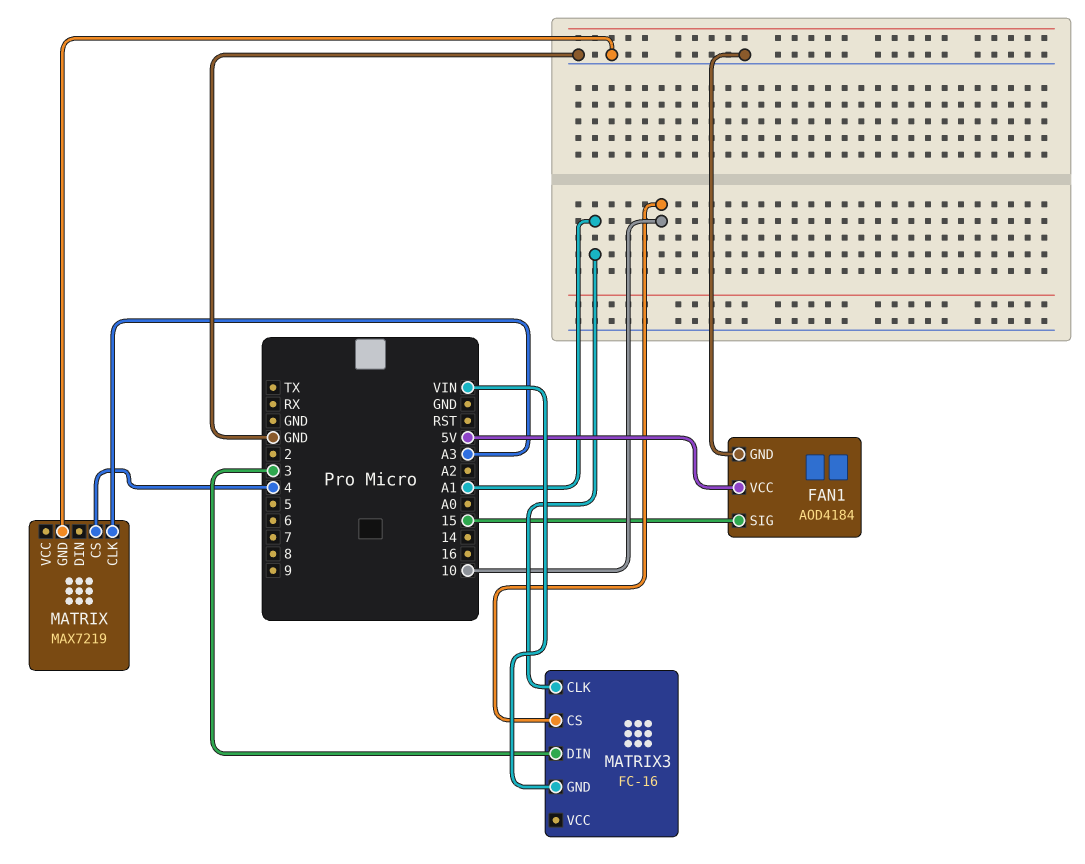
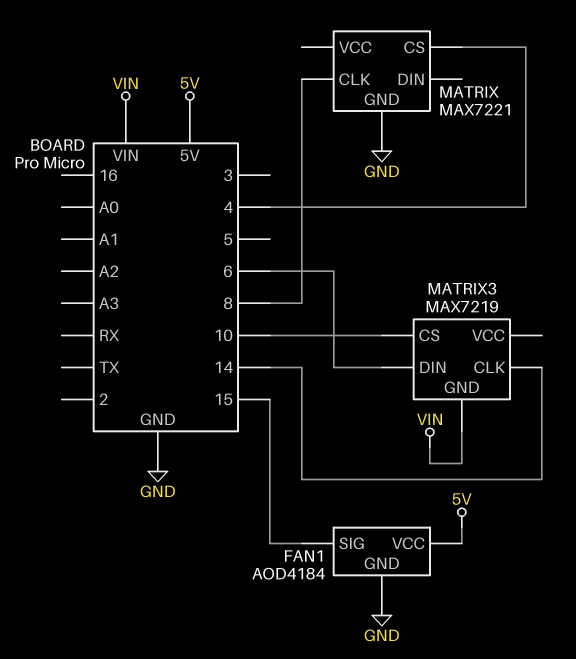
MATRIX: MAX7219 -> MAX7221
MATRIX pin CLK: A3 -> 8
MATRIX3: FC-16 -> MAX7219
MATRIX3 pin CLK: A1 -> 14
MATRIX3 pin DIN: 3 -> 6

